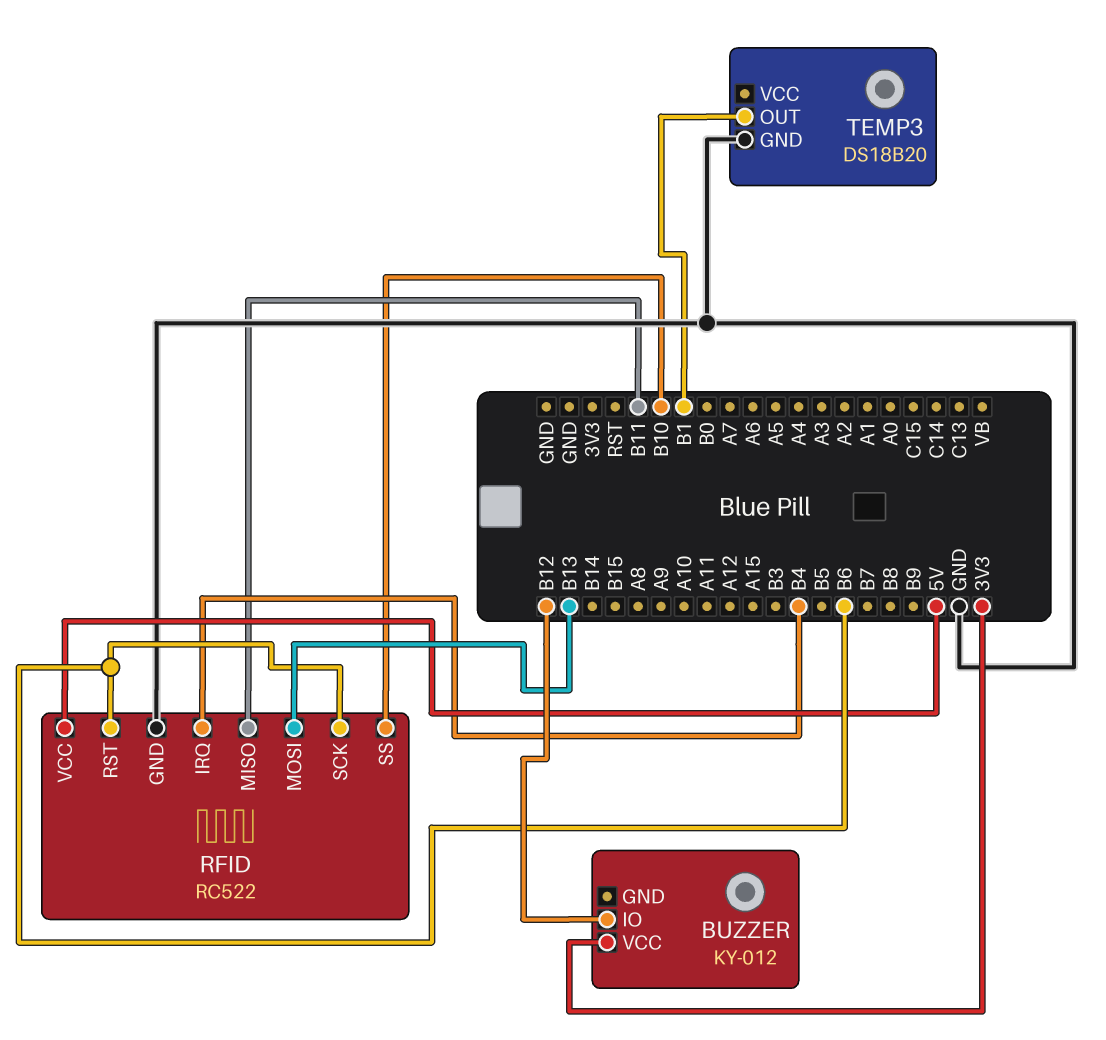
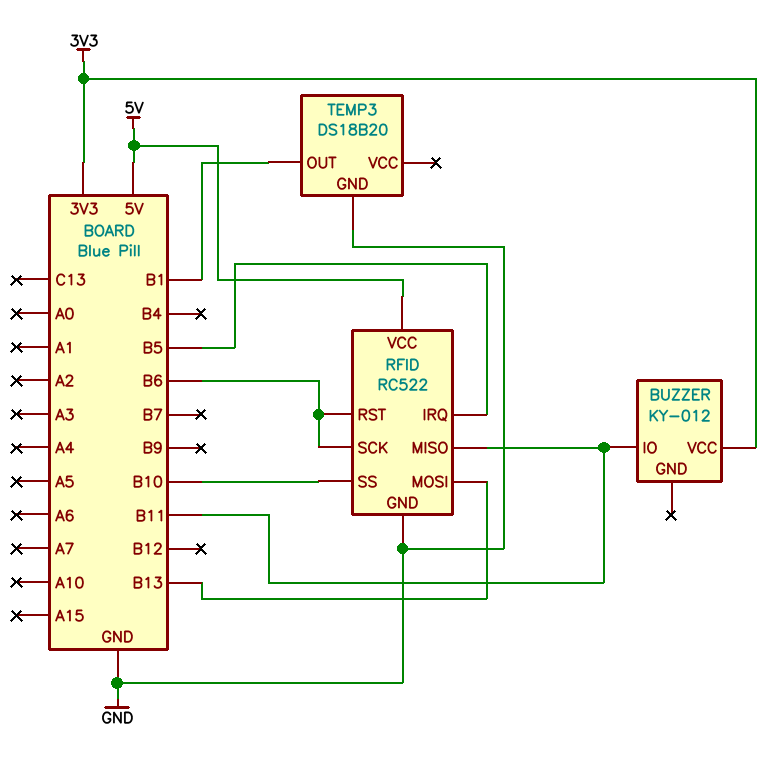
BUZZER pin IO: B12 -> B11
RFID pin IRQ: B4 -> B5

